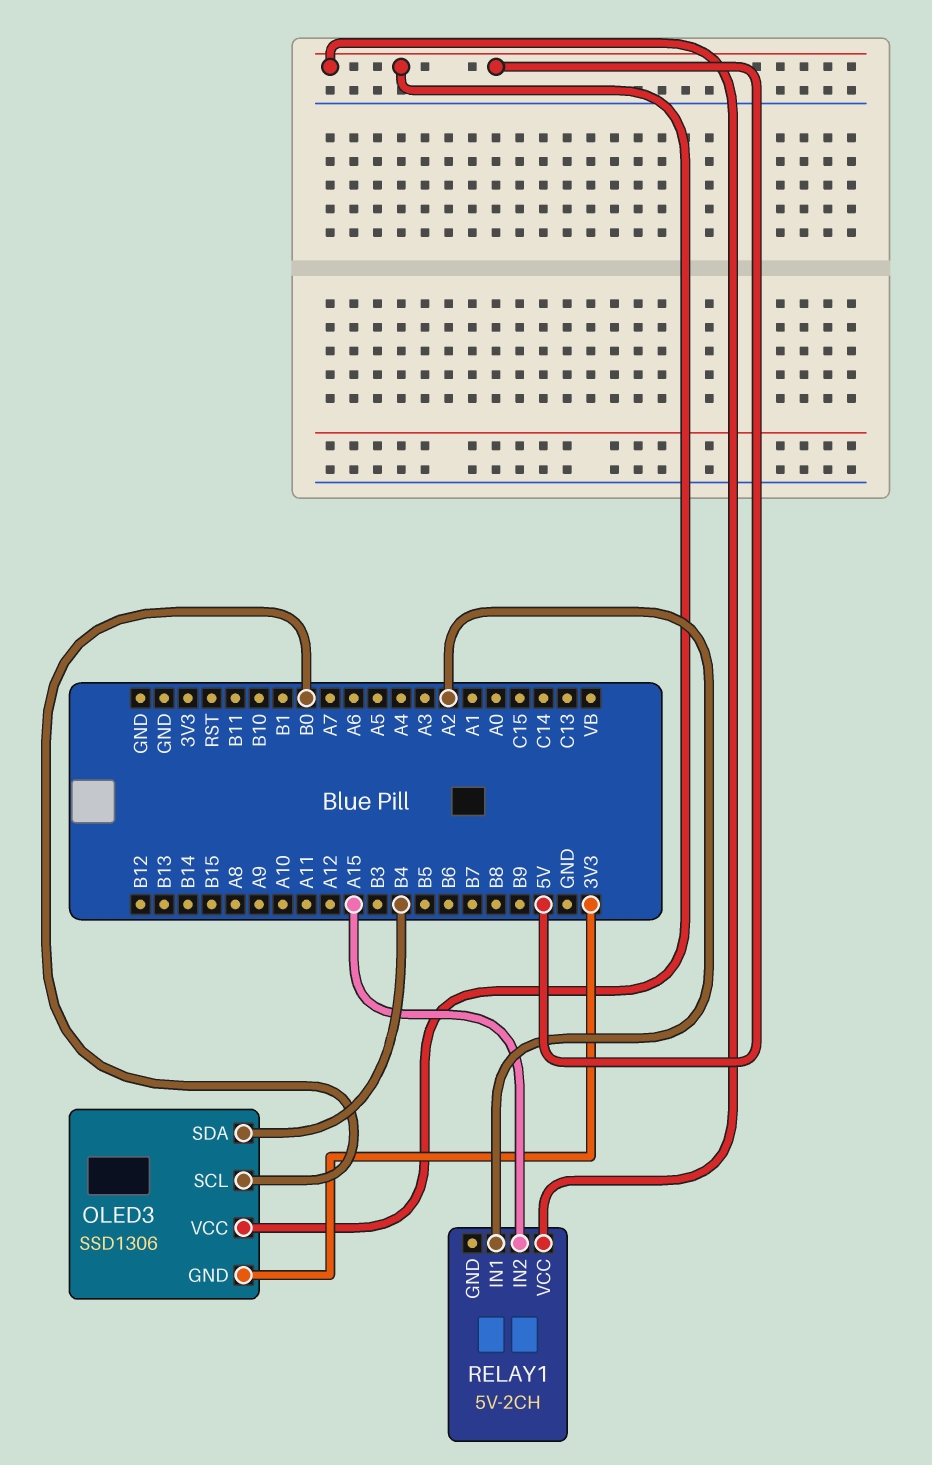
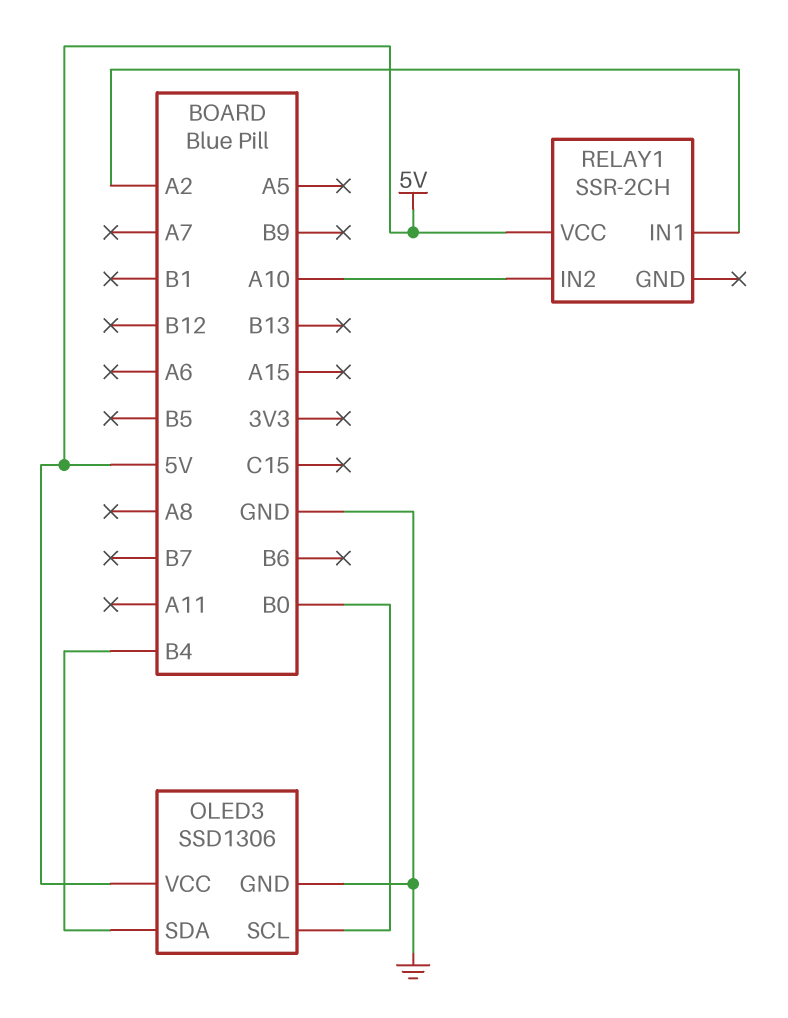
OLED3 pin GND: 3V3 -> GND
RELAY1: 5V-2CH -> SSR-2CH
RELAY1 pin IN2: A15 -> A10

